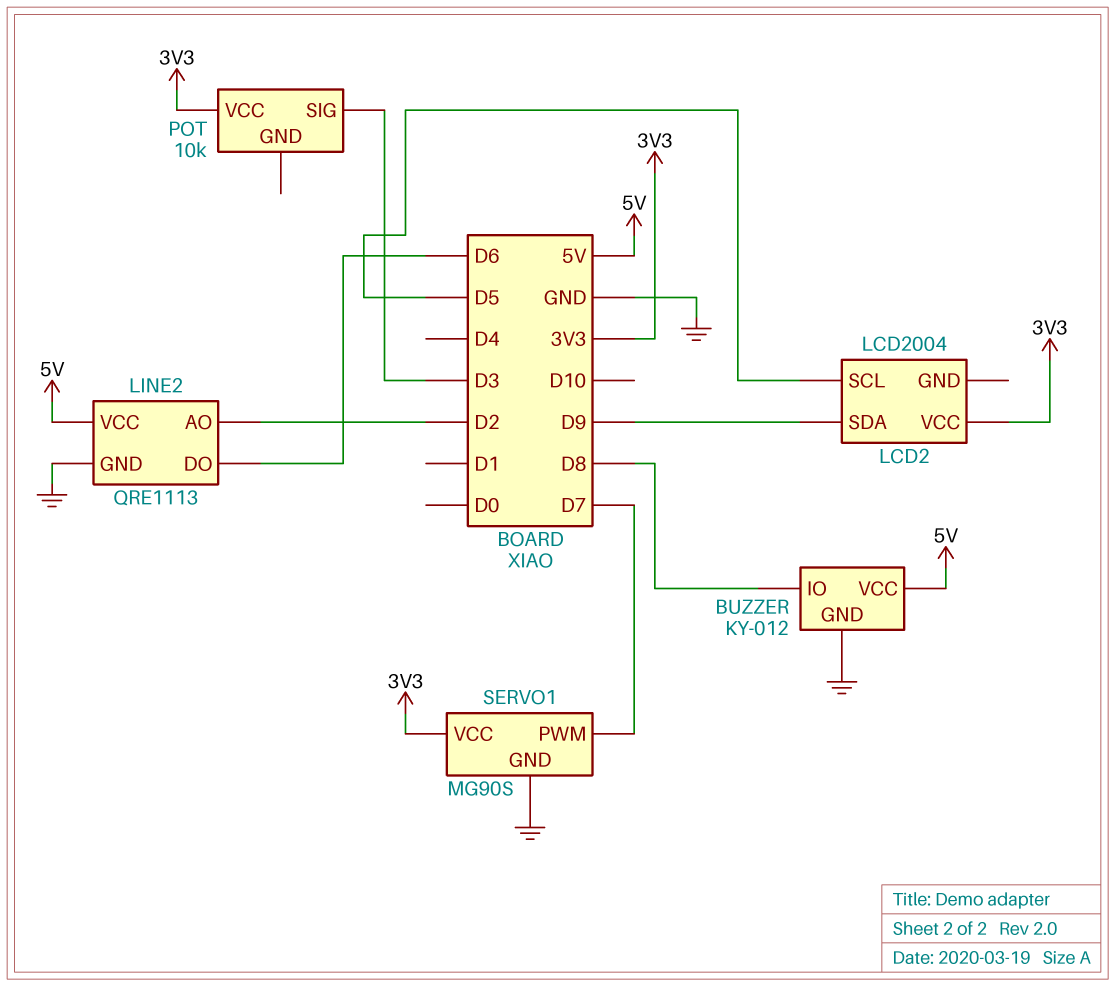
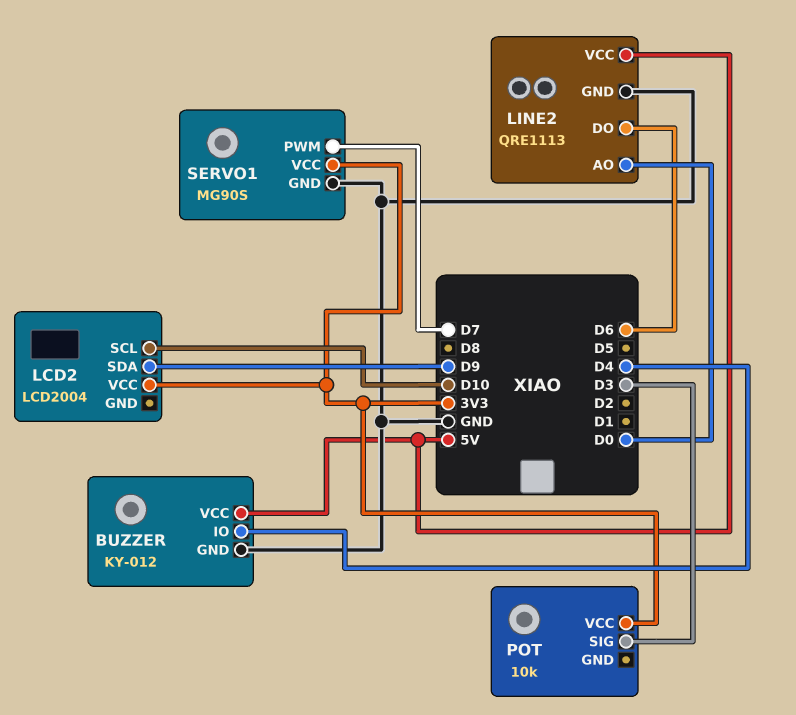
BUZZER pin IO: D8 -> D4
LCD2 pin SCL: D5 -> D10
LINE2 pin AO: D2 -> D0

